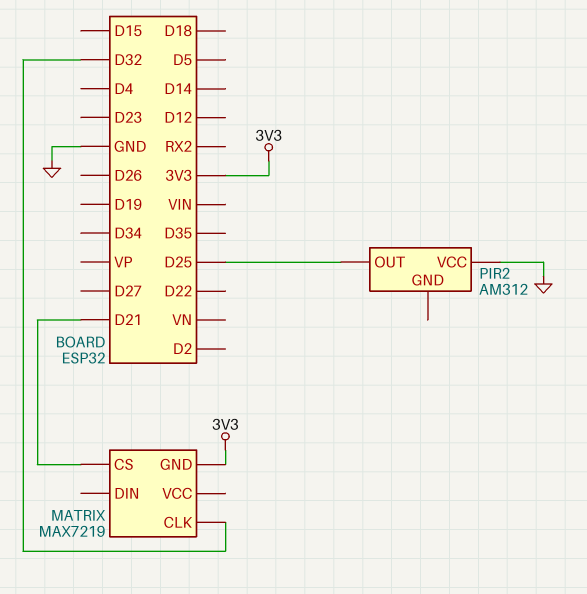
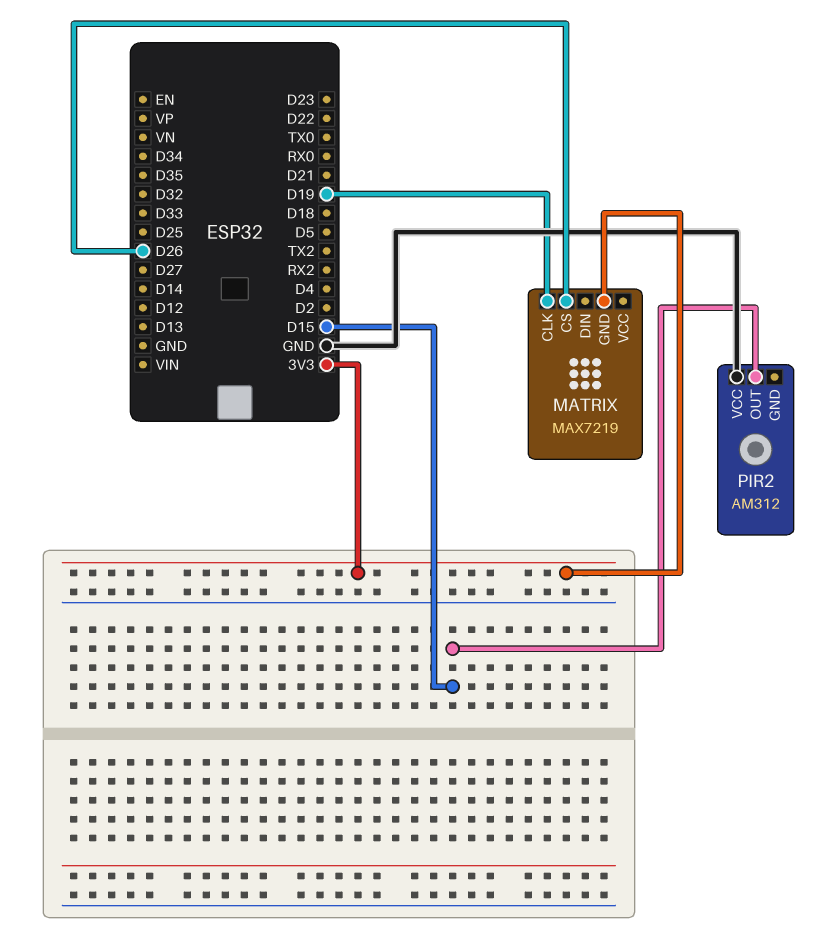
MATRIX pin CLK: D32 -> D19
MATRIX pin CS: D21 -> D26
PIR2 pin OUT: D25 -> D15

